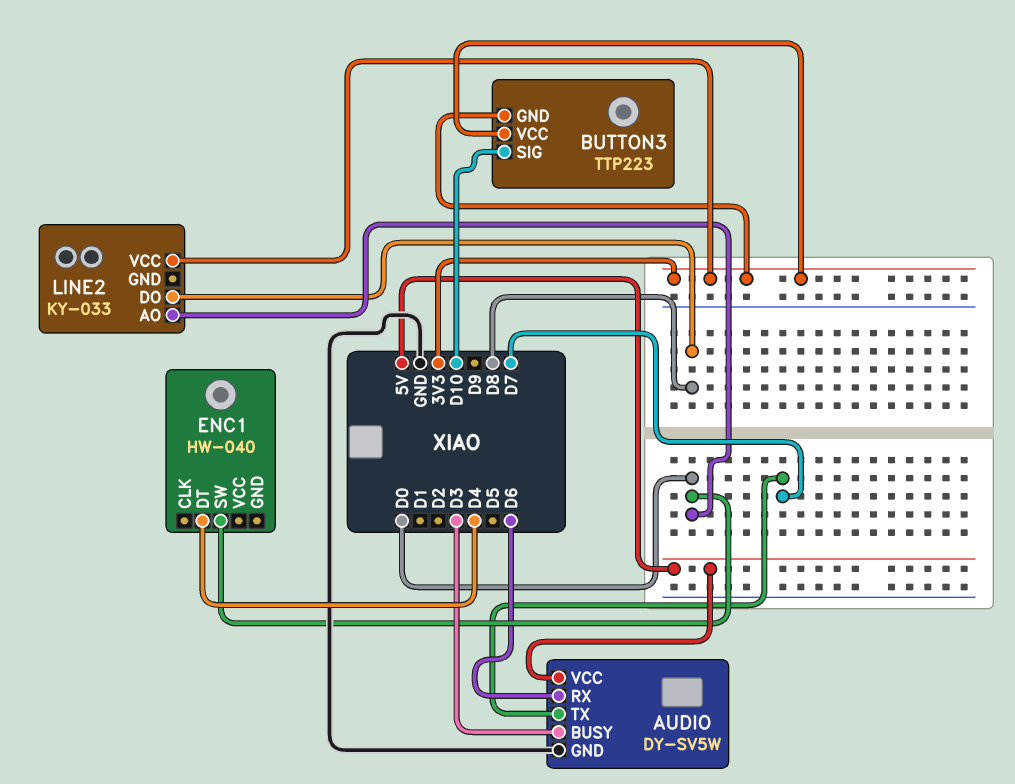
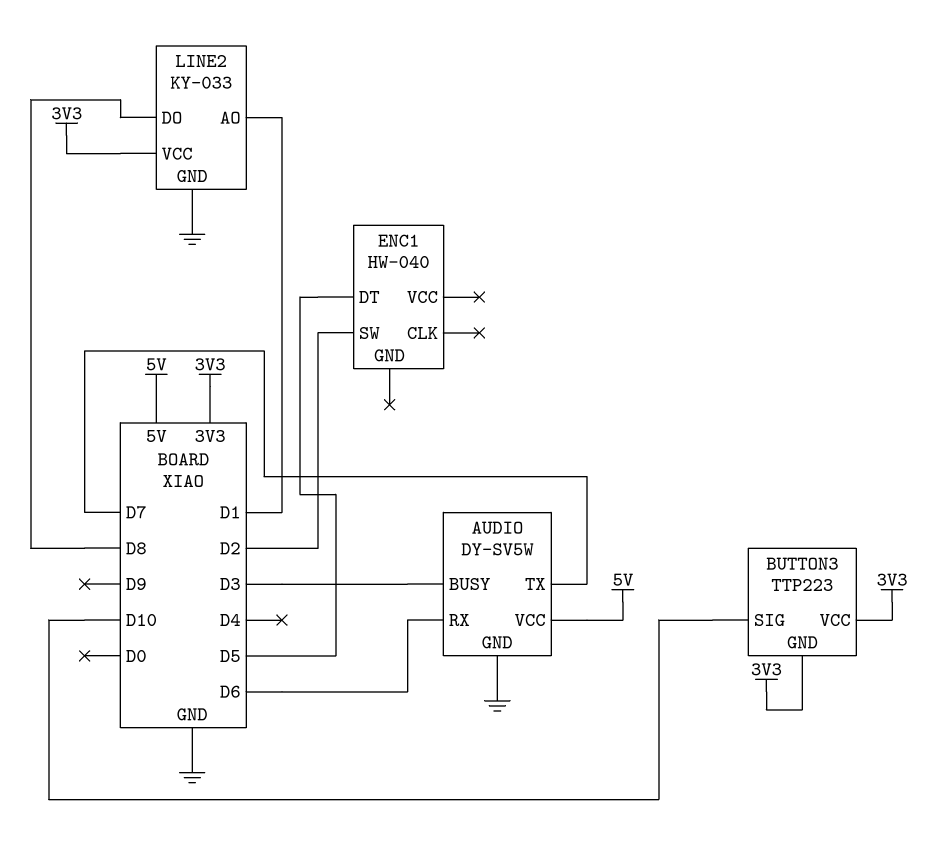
ENC1 pin DT: D4 -> D5
ENC1 pin SW: D0 -> D2
LINE2 pin AO: D0 -> D1
LINE2 pin GND: none -> GND

